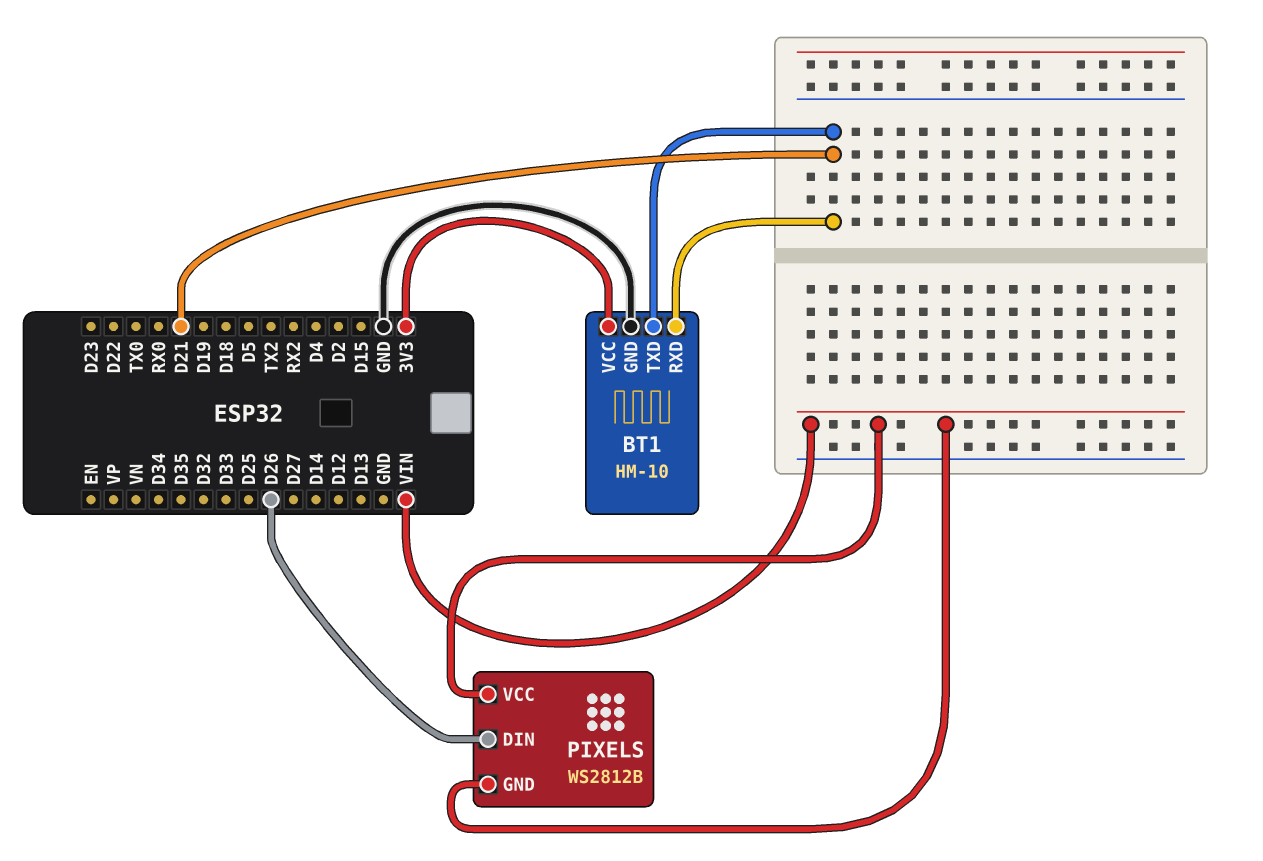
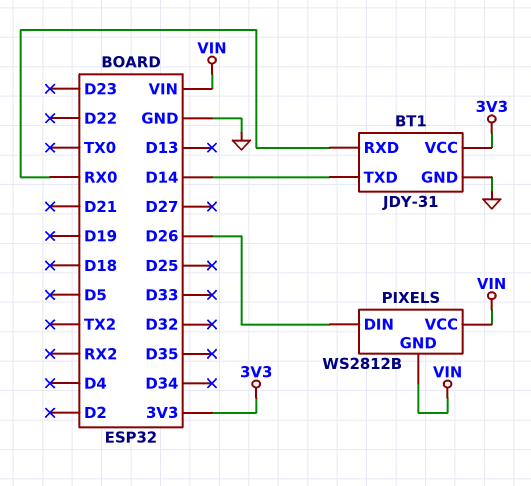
BT1: HM-10 -> JDY-31
BT1 pin RXD: D21 -> RX0
BT1 pin TXD: D21 -> D14

